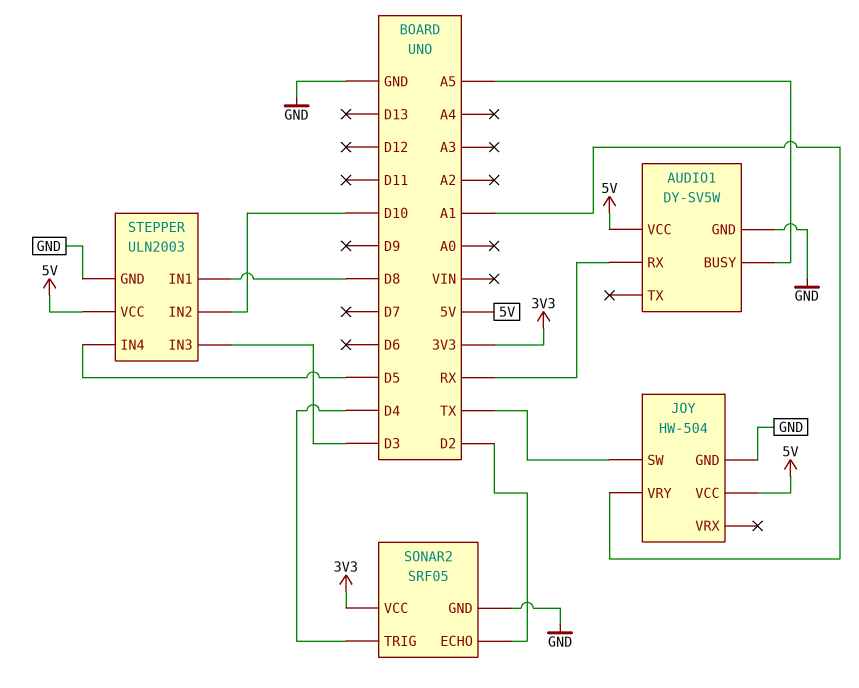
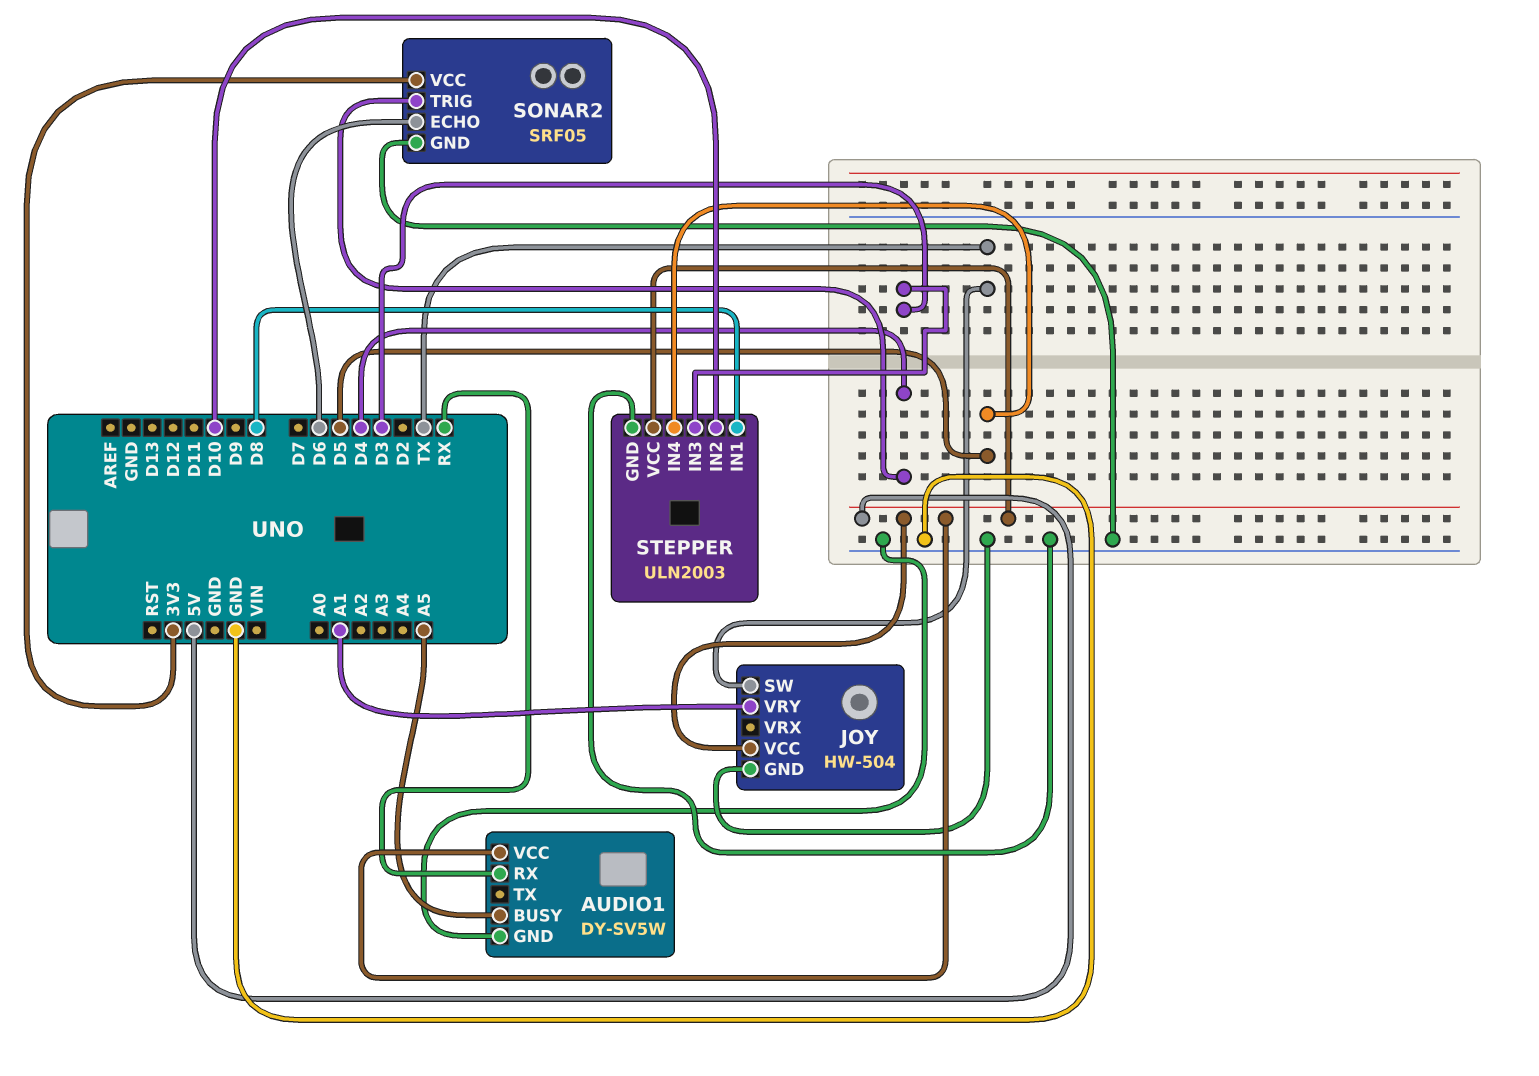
SONAR2 pin ECHO: D2 -> D6

